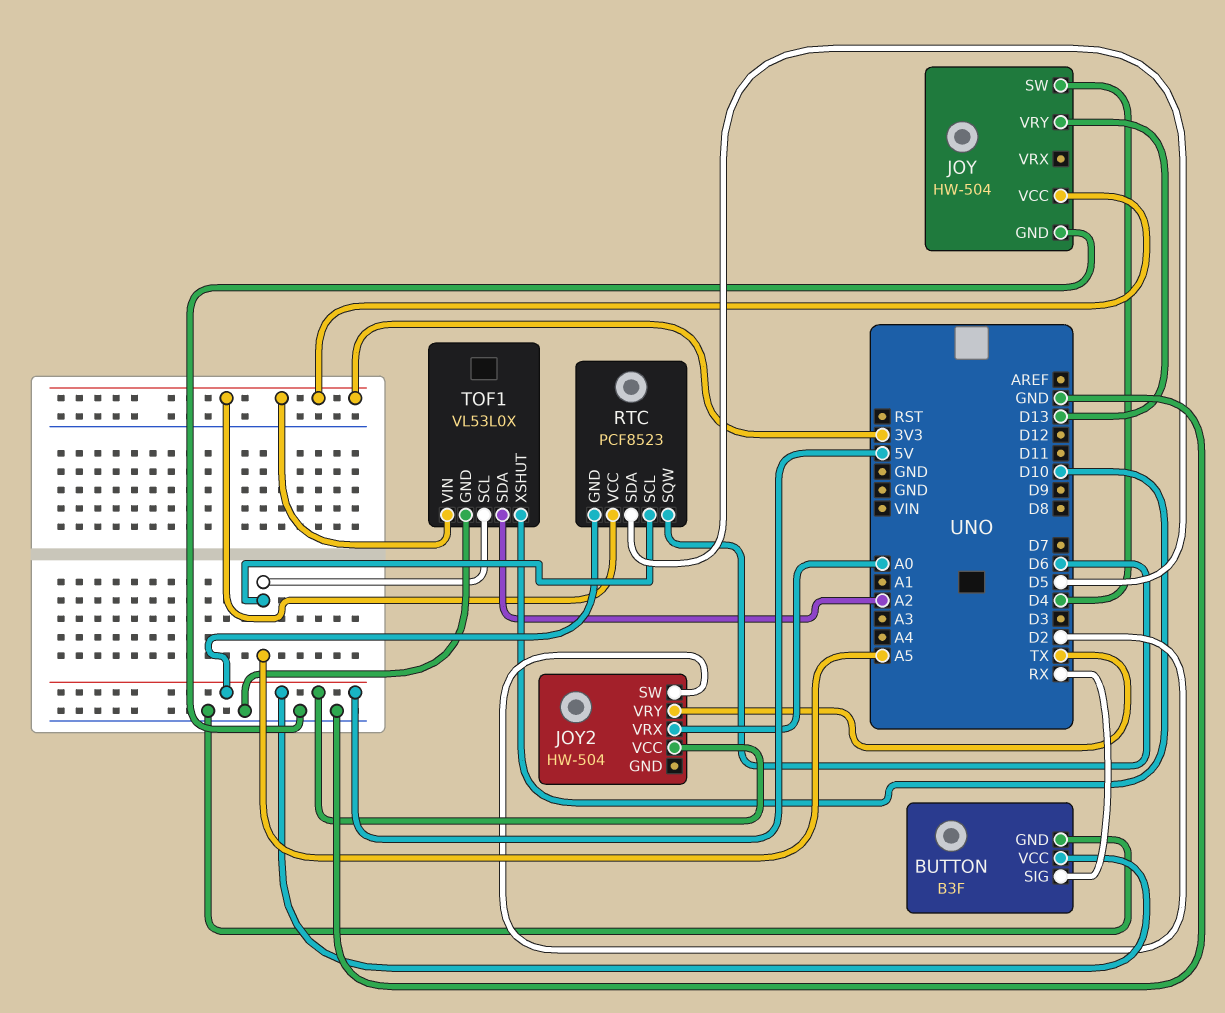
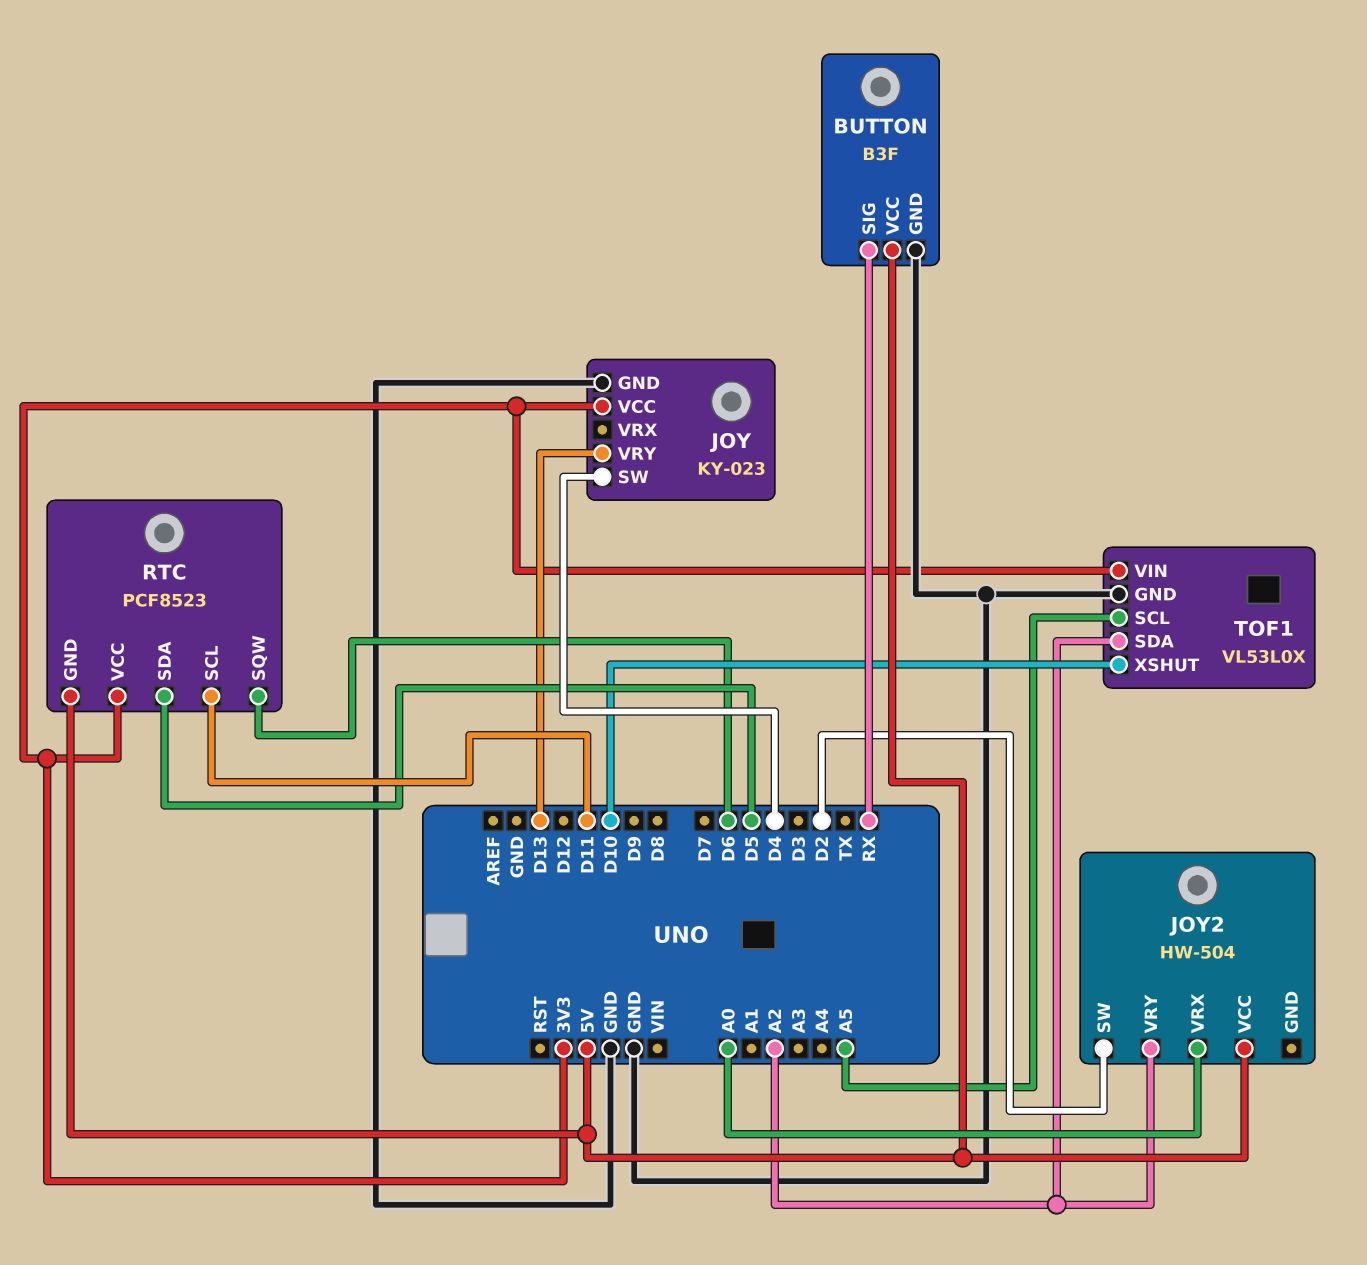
JOY: HW-504 -> KY-023
JOY2 pin VRY: TX -> A2
RTC pin SCL: A5 -> D11

